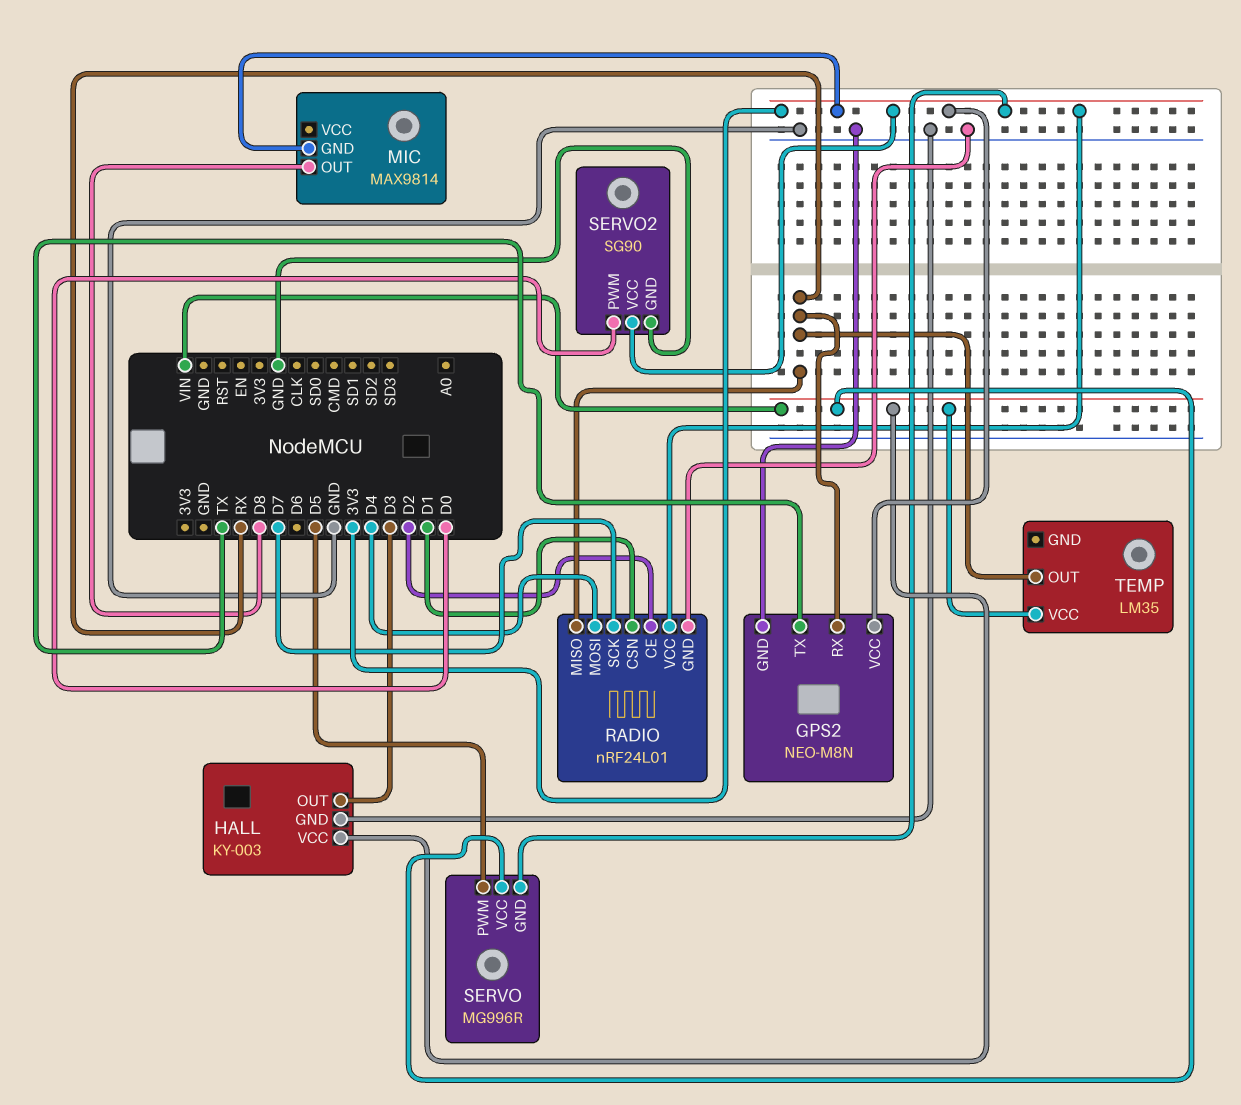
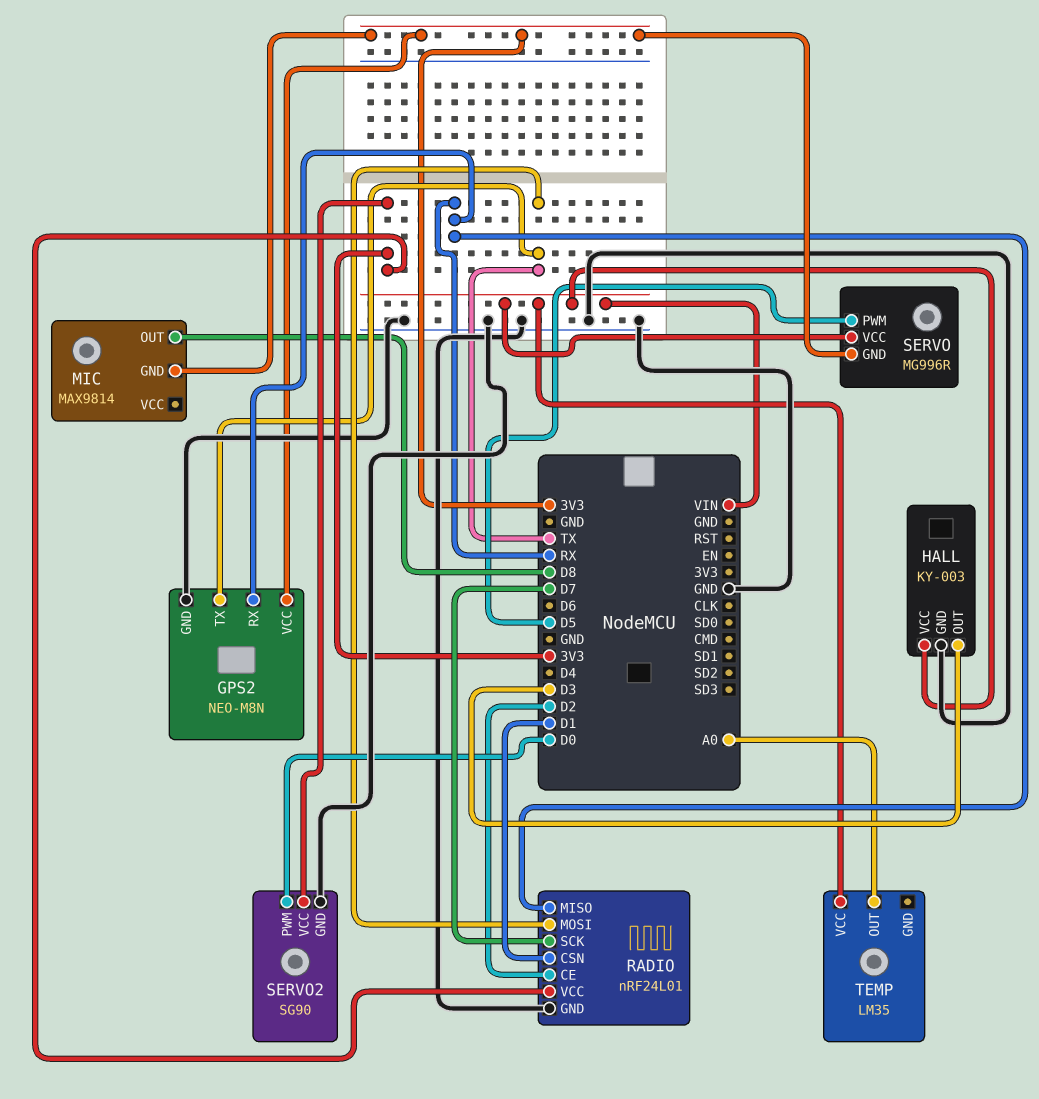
RADIO pin MOSI: D4 -> TX
TEMP pin OUT: RX -> A0

